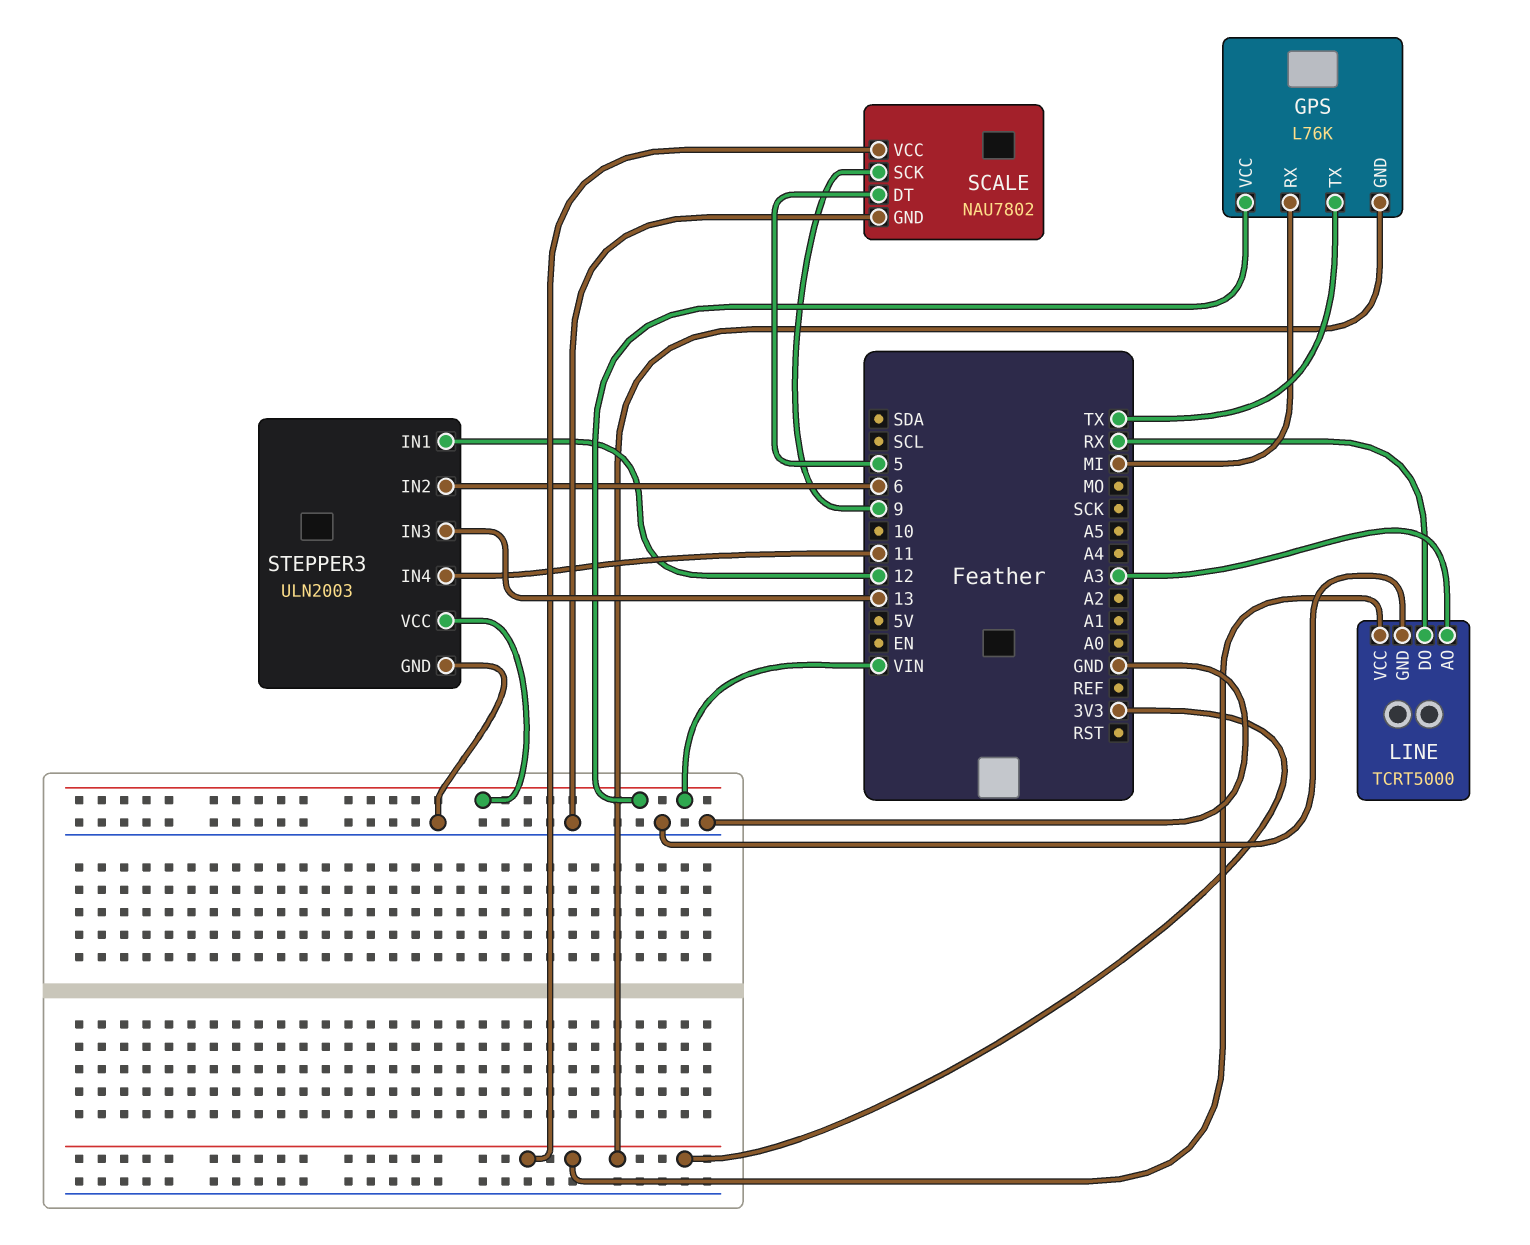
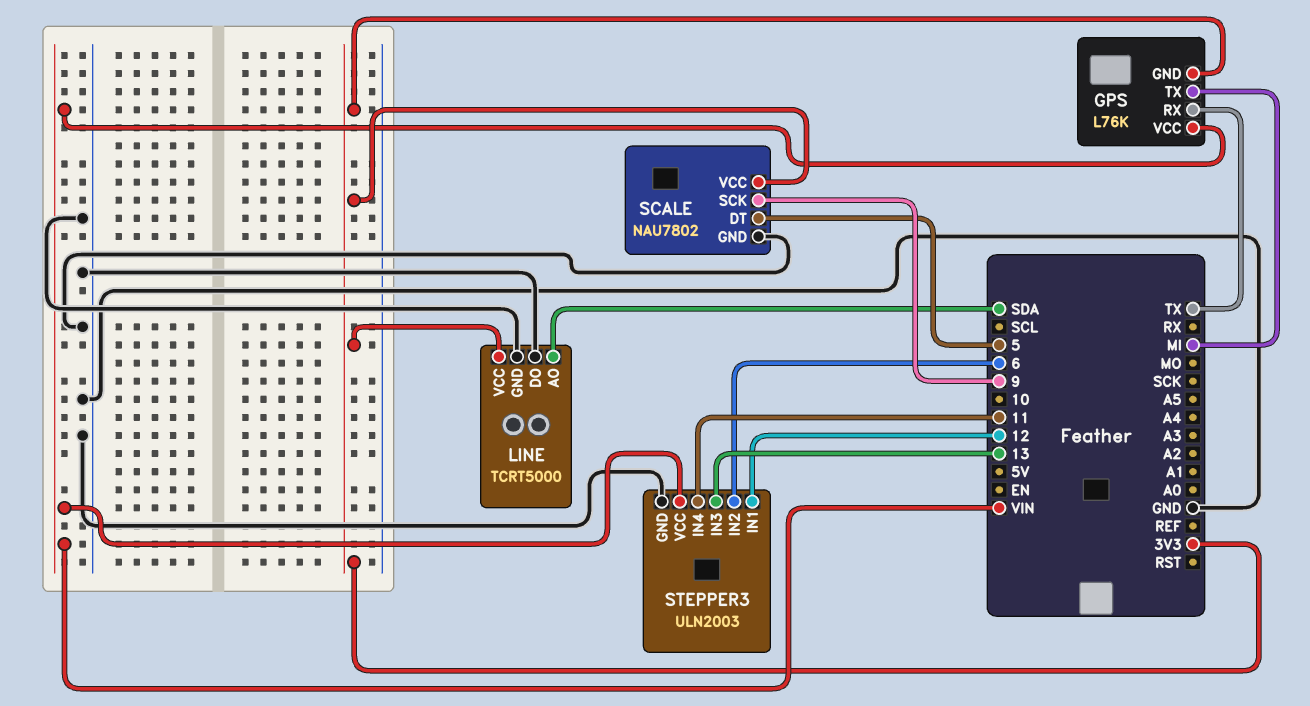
GPS pin RX: MI -> TX
GPS pin TX: TX -> MI
LINE pin AO: A3 -> SDA
LINE pin DO: RX -> GND

